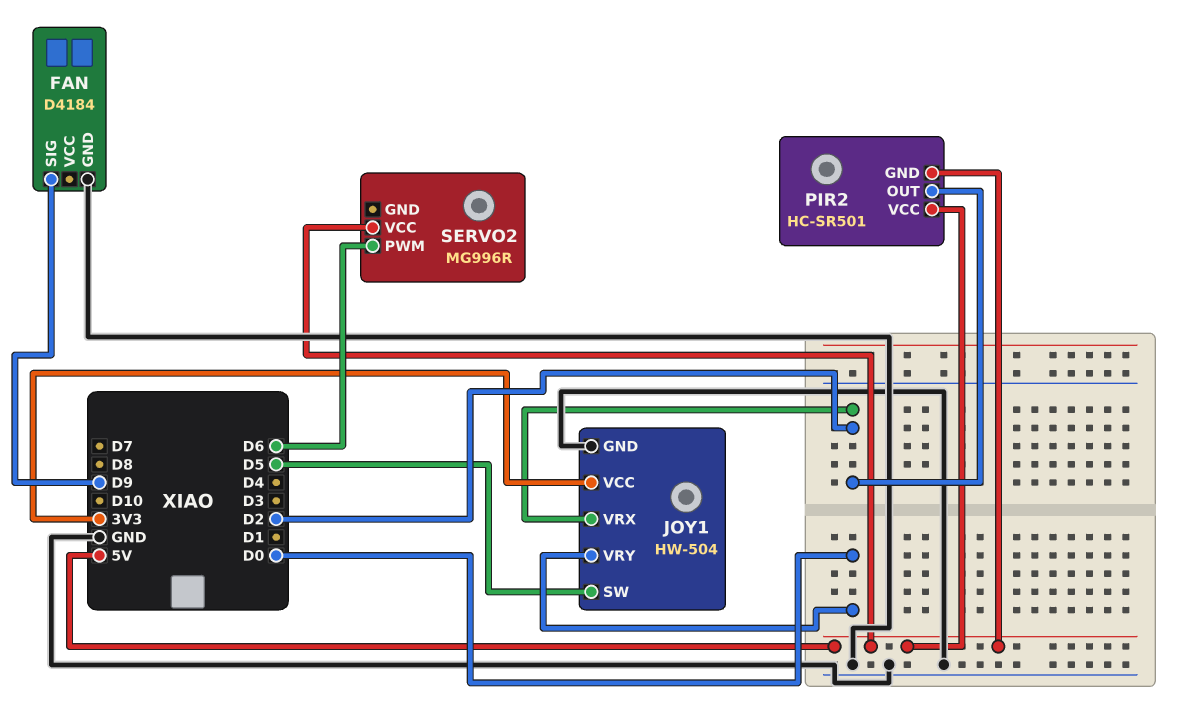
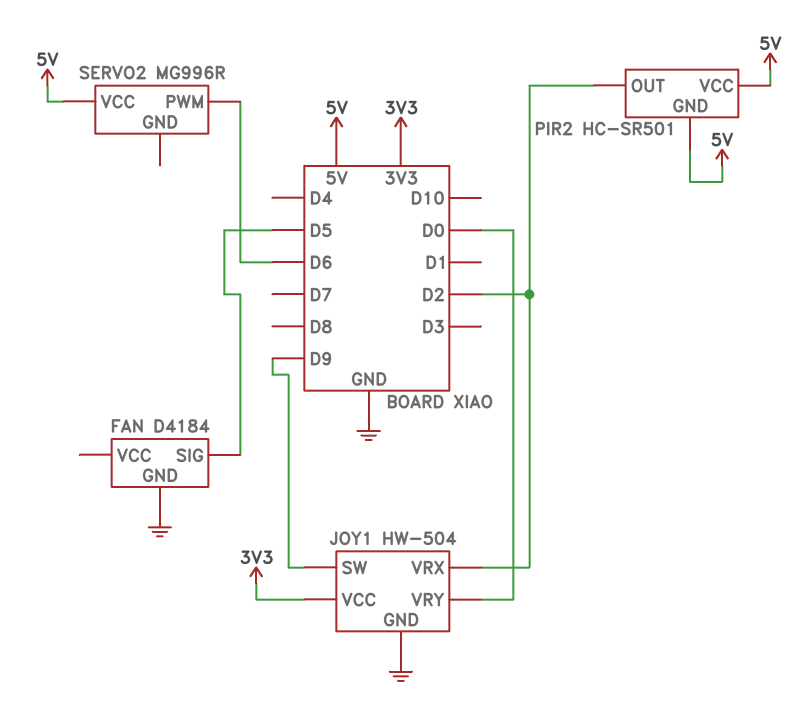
FAN pin SIG: D9 -> D5
JOY1 pin SW: D5 -> D9

